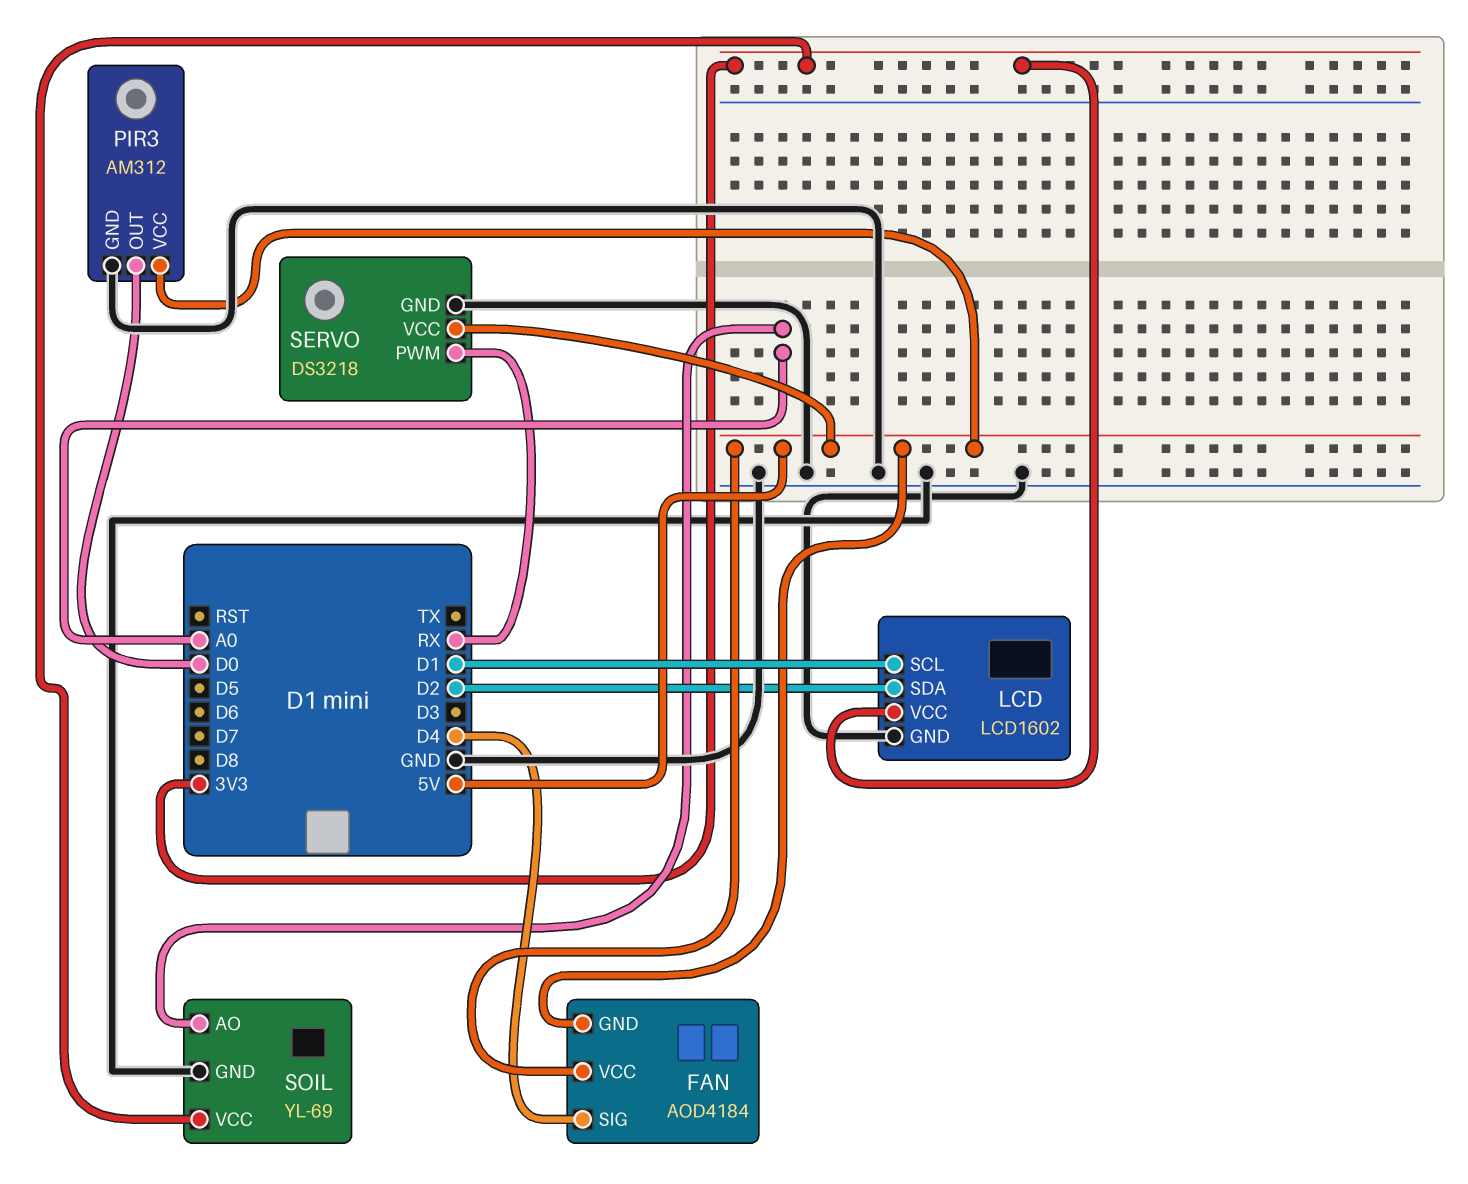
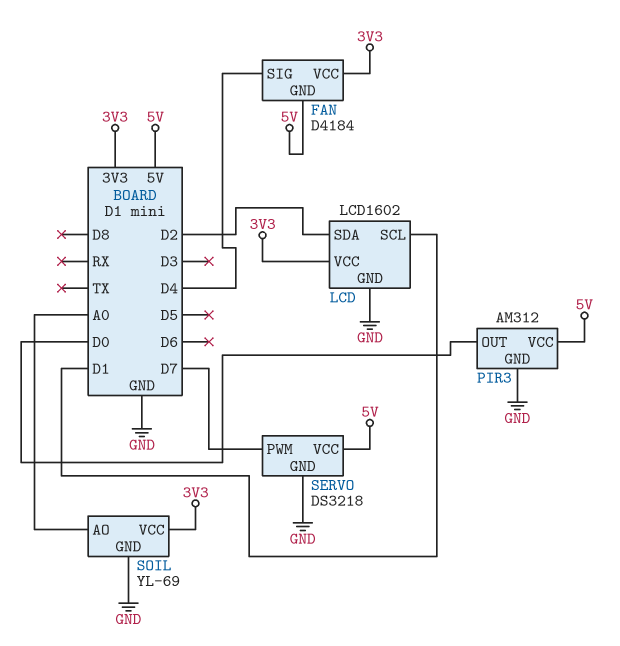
FAN: AOD4184 -> D4184
FAN pin VCC: 5V -> 3V3
SERVO pin PWM: RX -> D7

